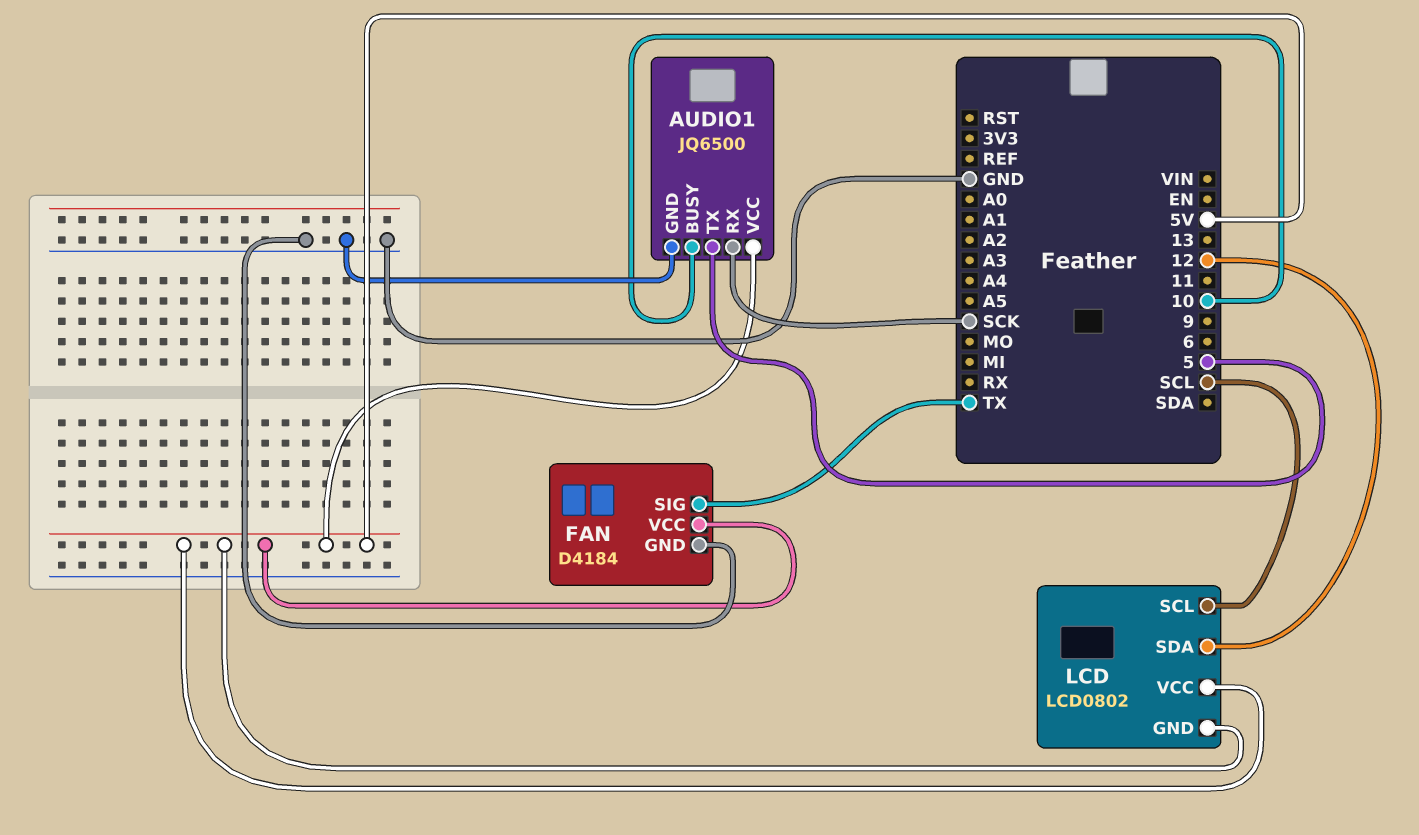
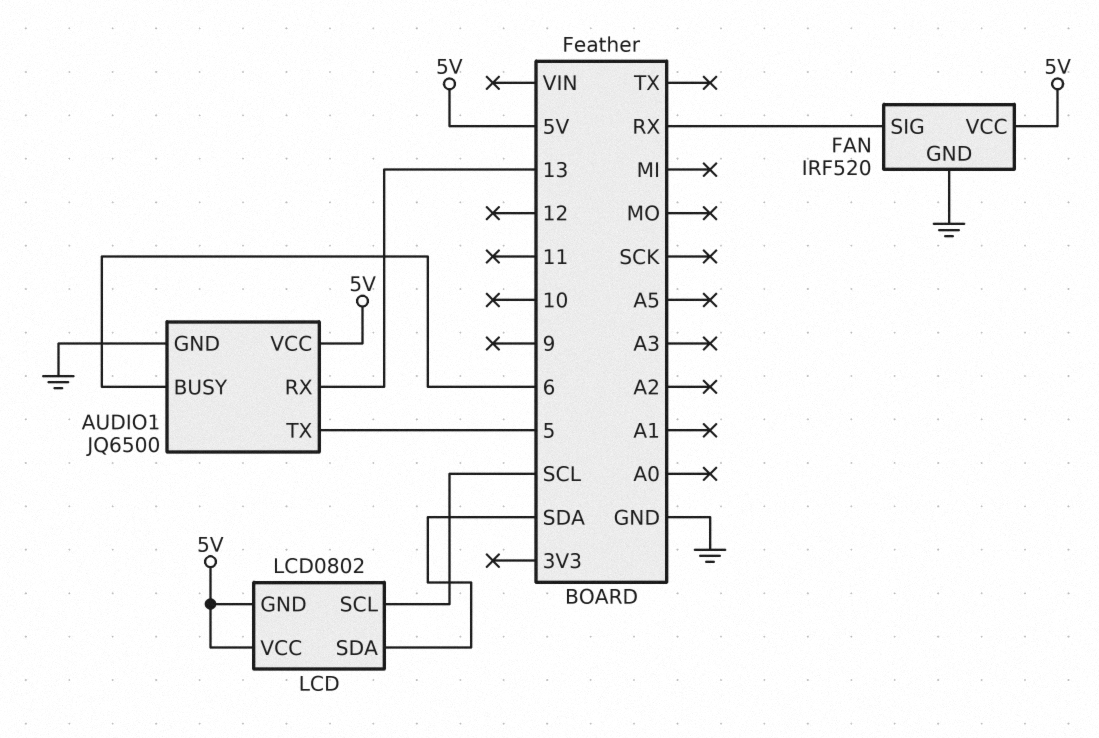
AUDIO1 pin BUSY: 10 -> 6
AUDIO1 pin RX: SCK -> 13
FAN: D4184 -> IRF520
FAN pin SIG: TX -> RX
LCD pin SDA: 12 -> SDA

